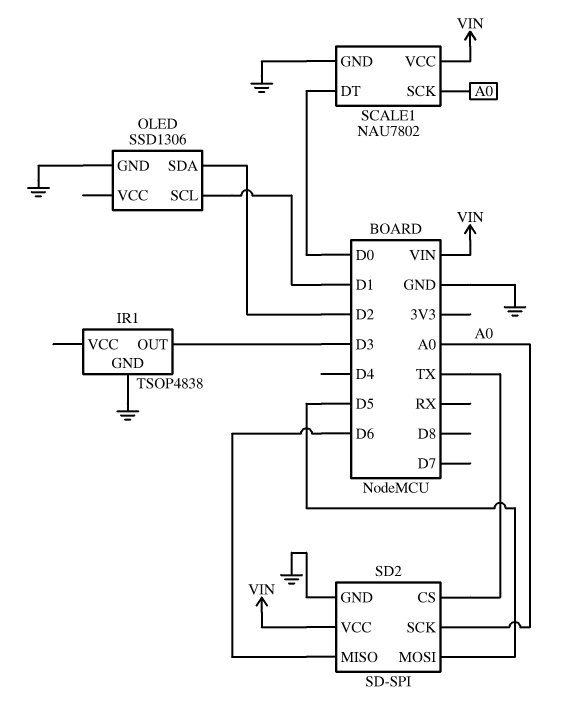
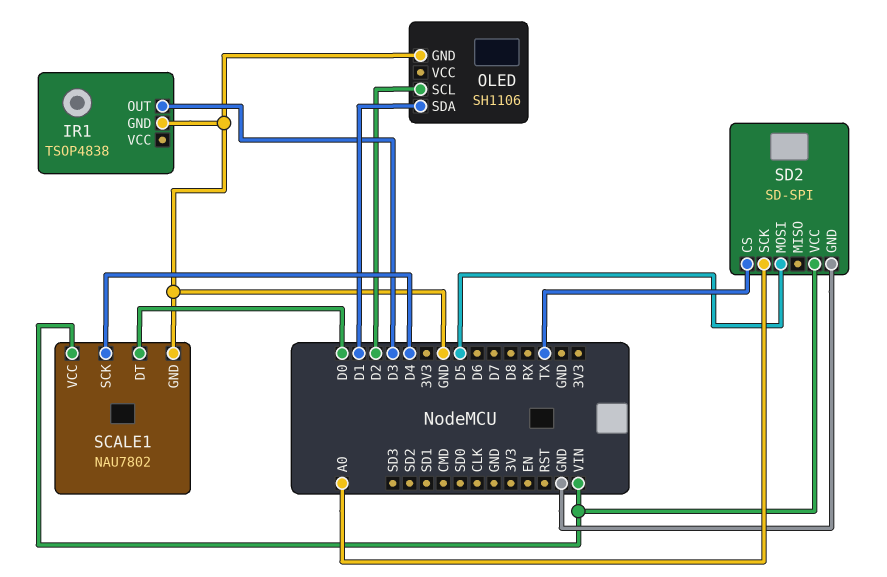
OLED: SSD1306 -> SH1106
OLED pin SCL: D1 -> D2
OLED pin SDA: D2 -> D1
SCALE1 pin SCK: A0 -> D4
SD2 pin MISO: D6 -> none

